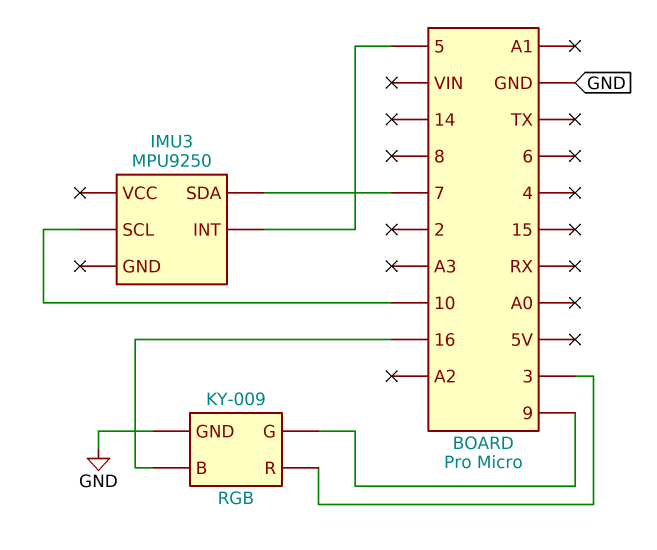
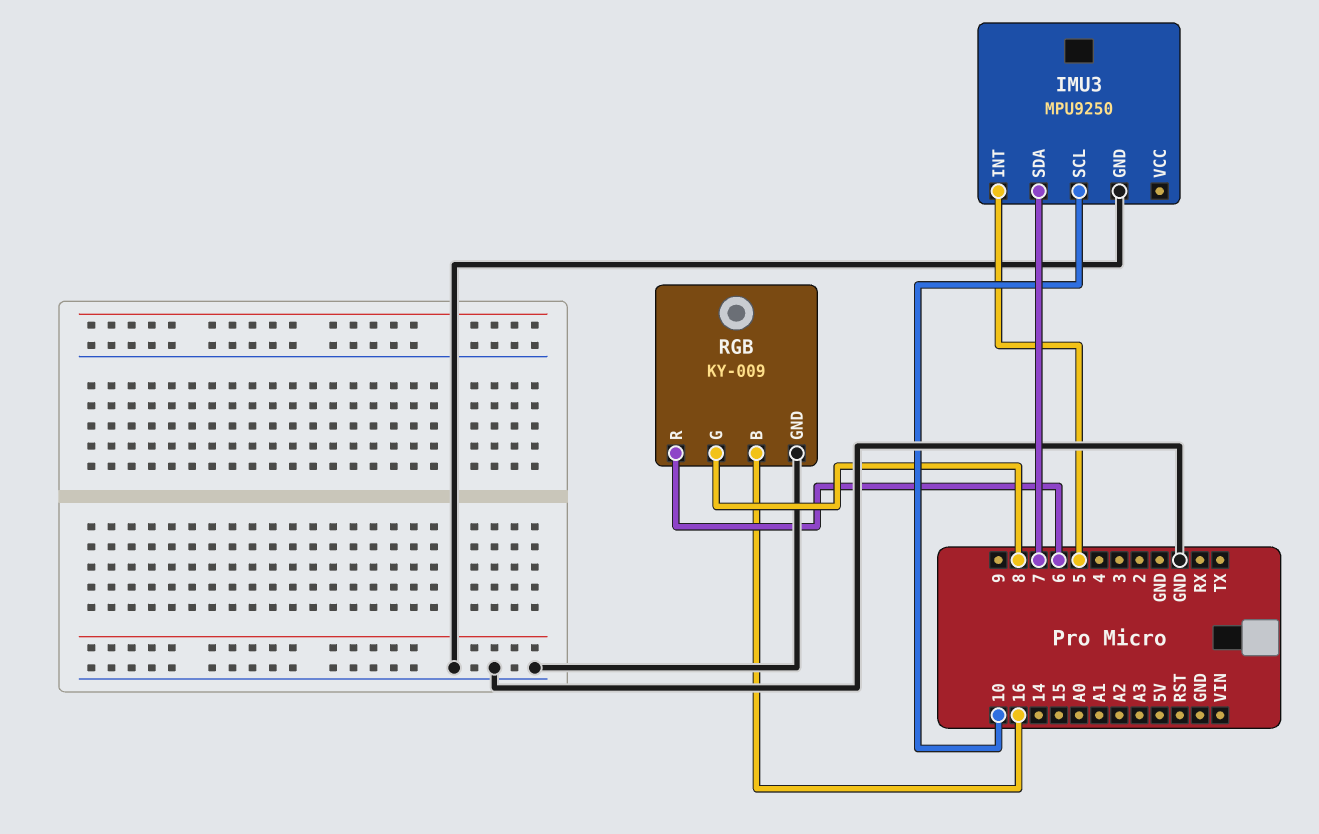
IMU3 pin GND: none -> GND
RGB pin G: 9 -> 8
RGB pin R: 3 -> 6

